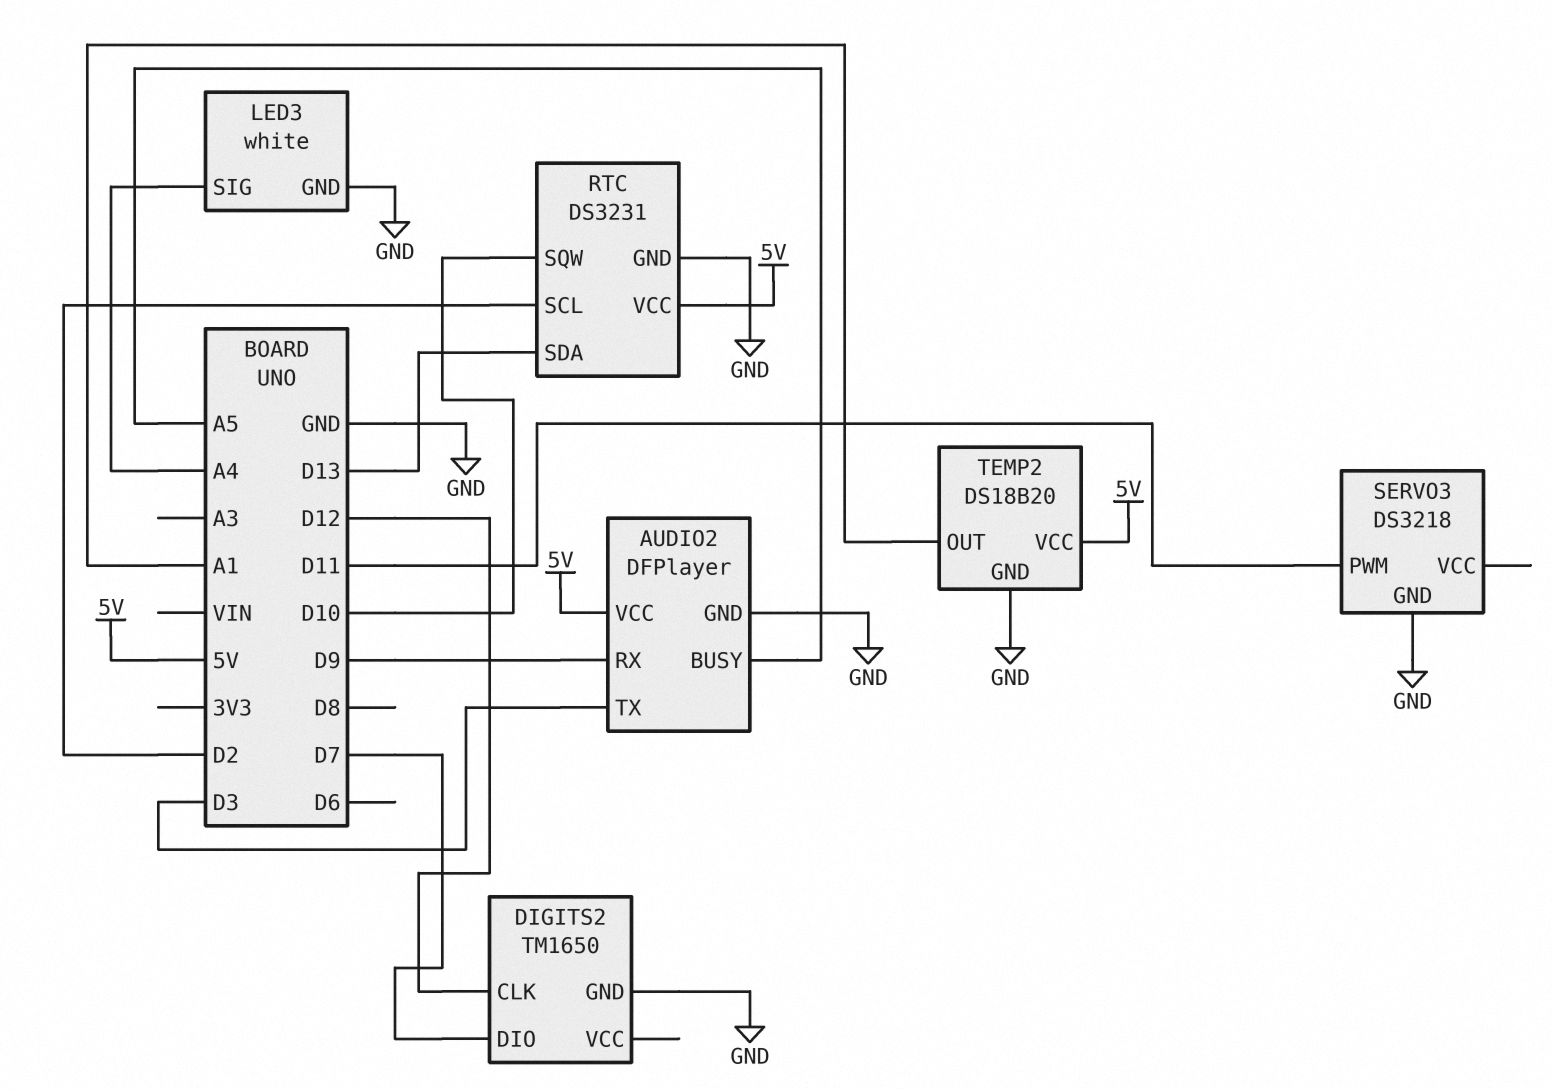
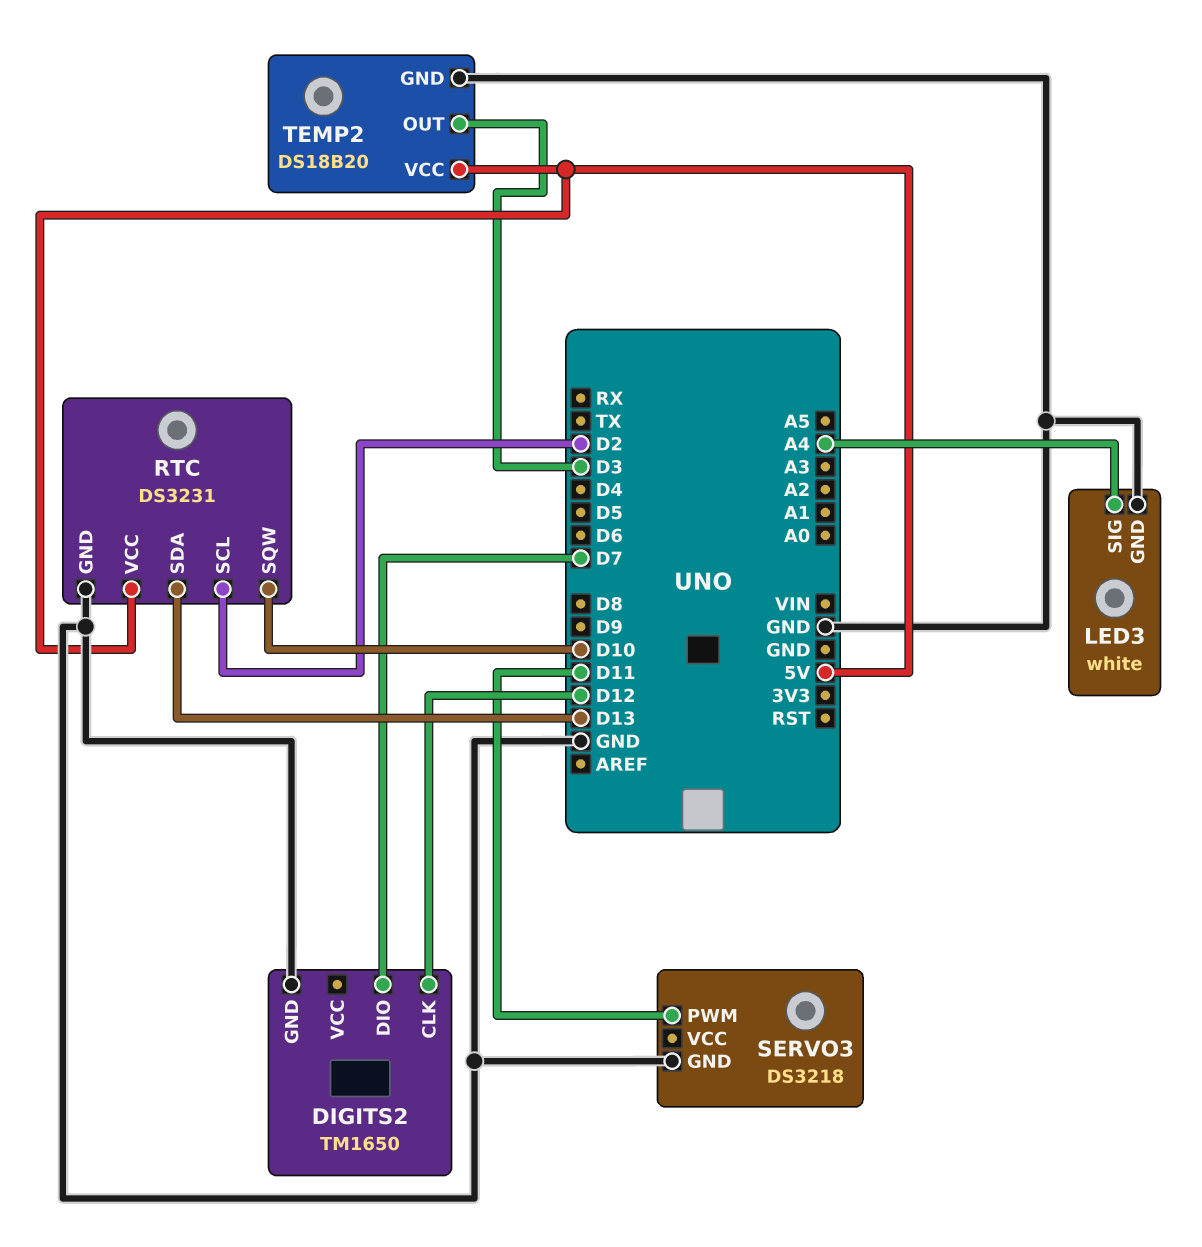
AUDIO2: DFPlayer -> none
AUDIO2 pin BUSY: A5 -> none
AUDIO2 pin GND: GND -> none
AUDIO2 pin RX: D9 -> none
AUDIO2 pin TX: D3 -> none
AUDIO2 pin VCC: 5V -> none
TEMP2 pin OUT: A1 -> D3

